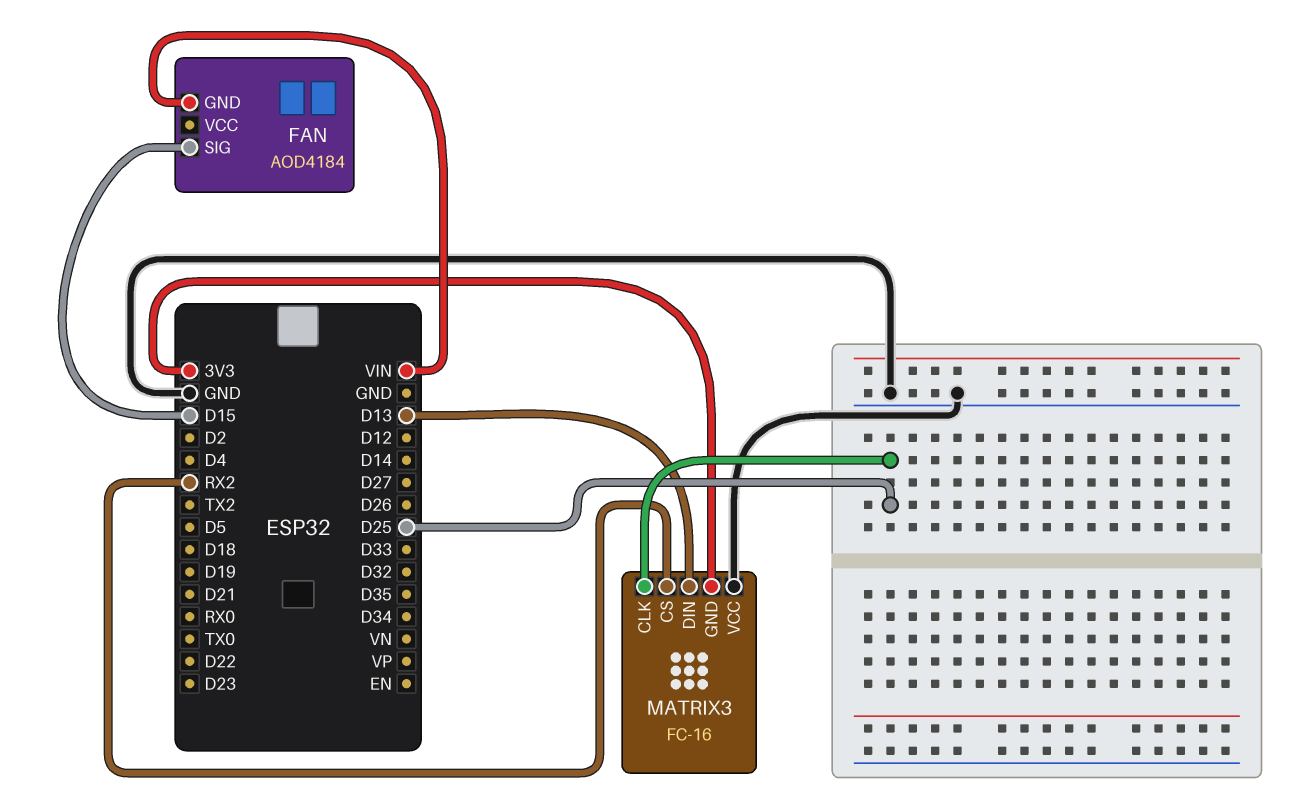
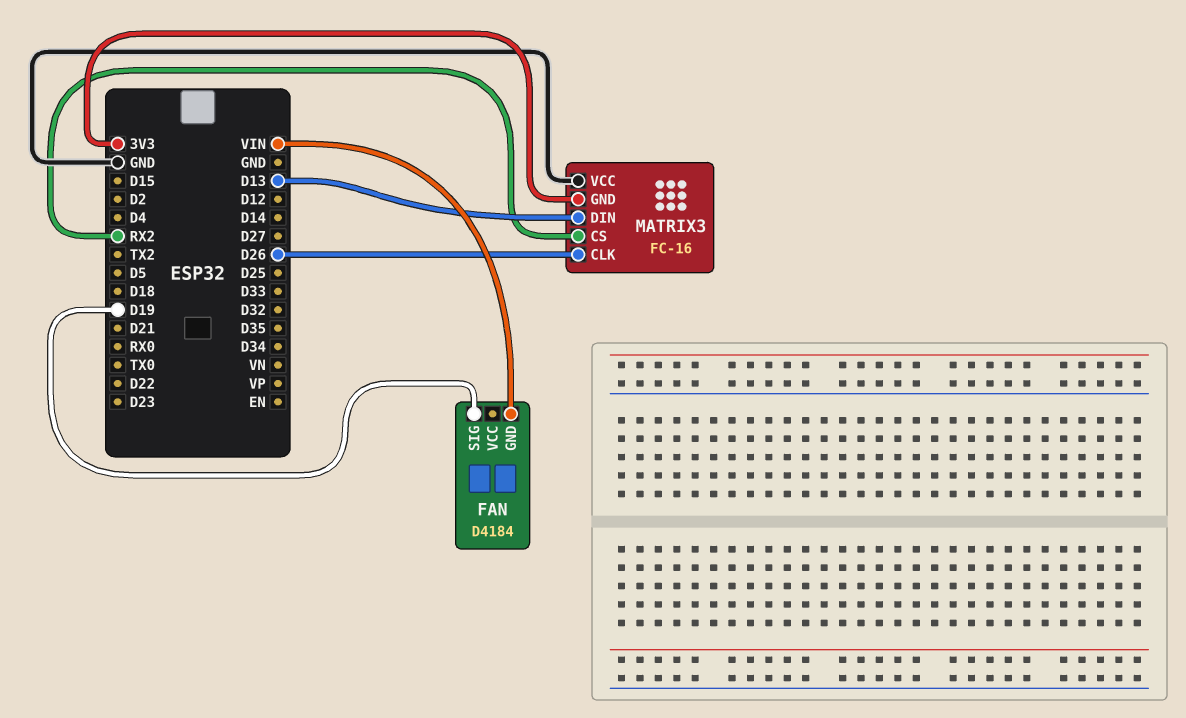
FAN: AOD4184 -> D4184
FAN pin SIG: D15 -> D19
MATRIX3 pin CLK: D25 -> D26

